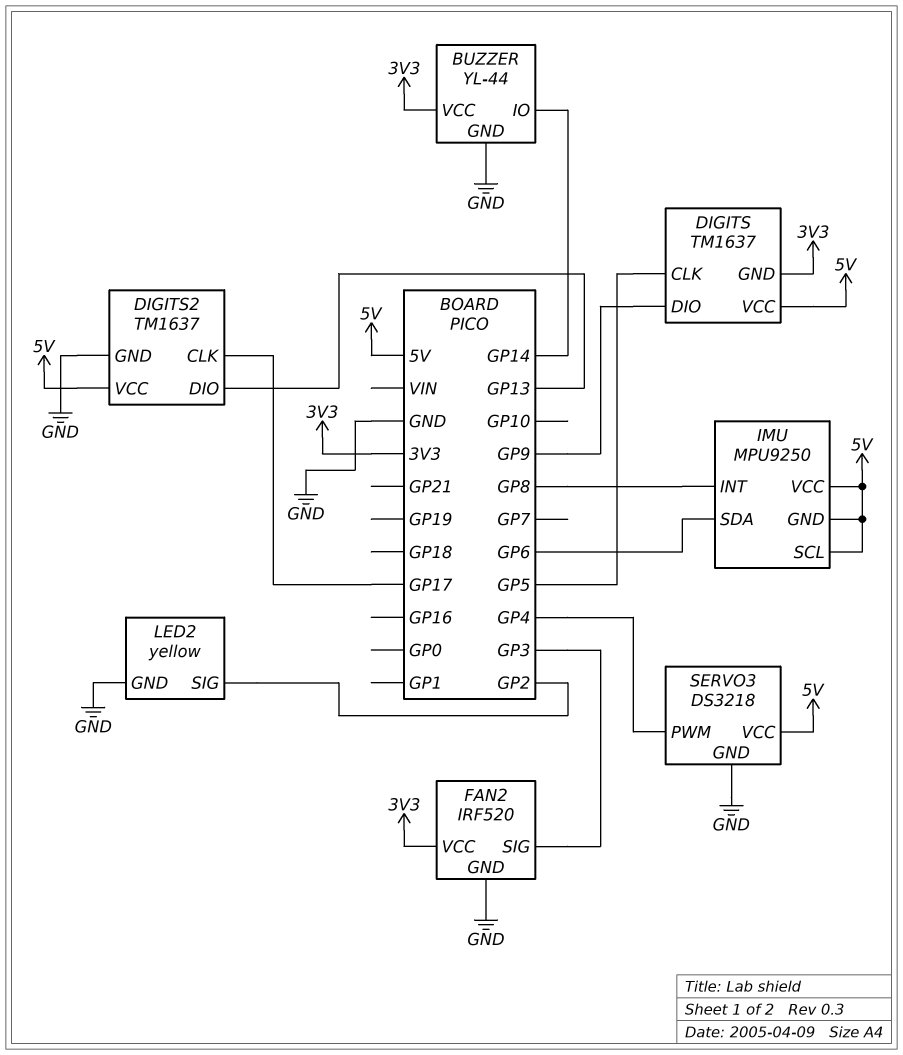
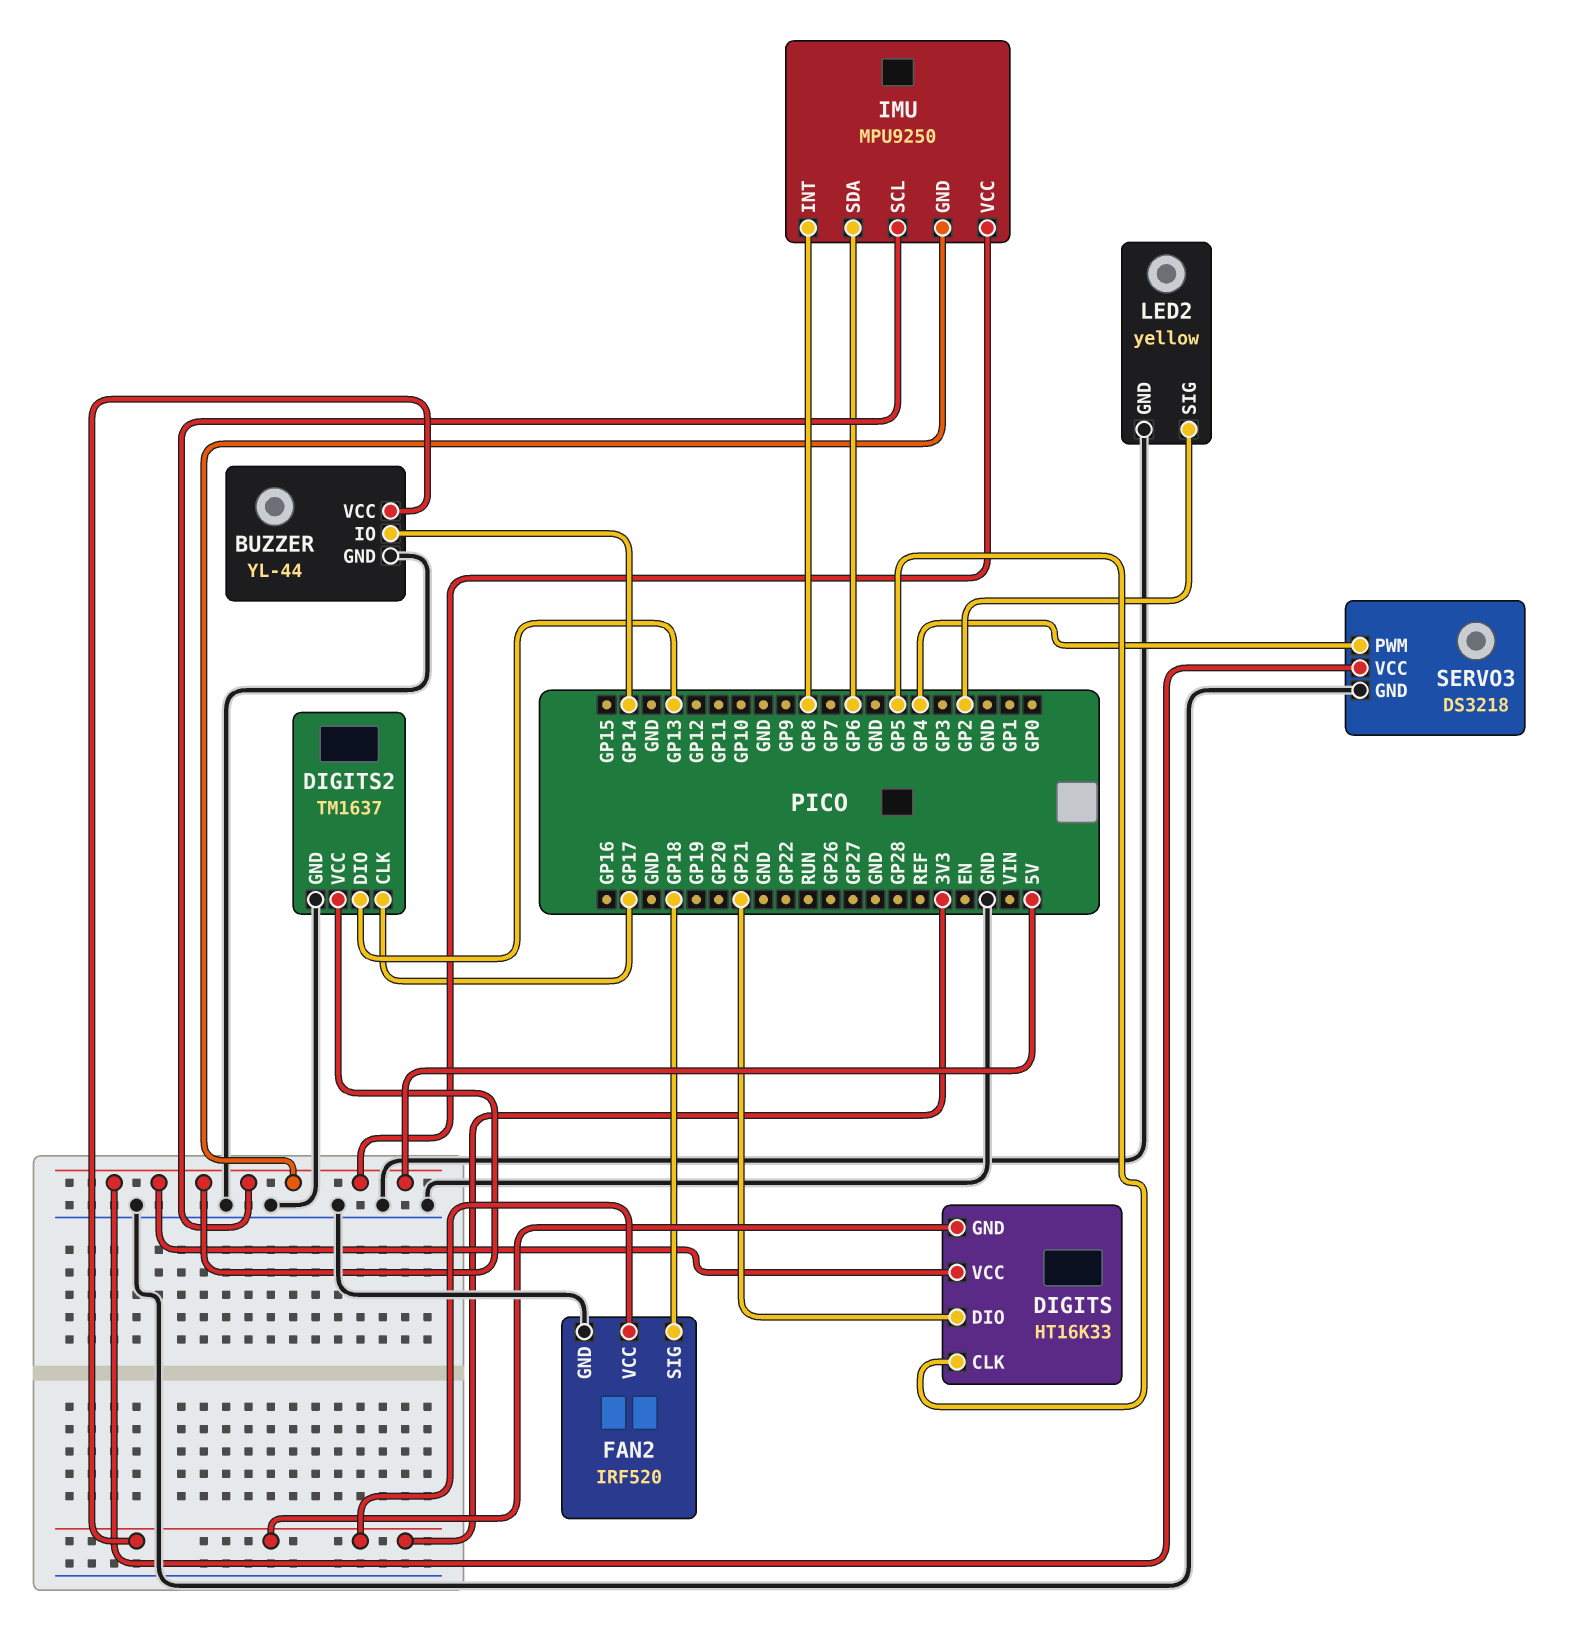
DIGITS: TM1637 -> HT16K33
DIGITS pin DIO: GP9 -> GP21
FAN2 pin SIG: GP3 -> GP18

